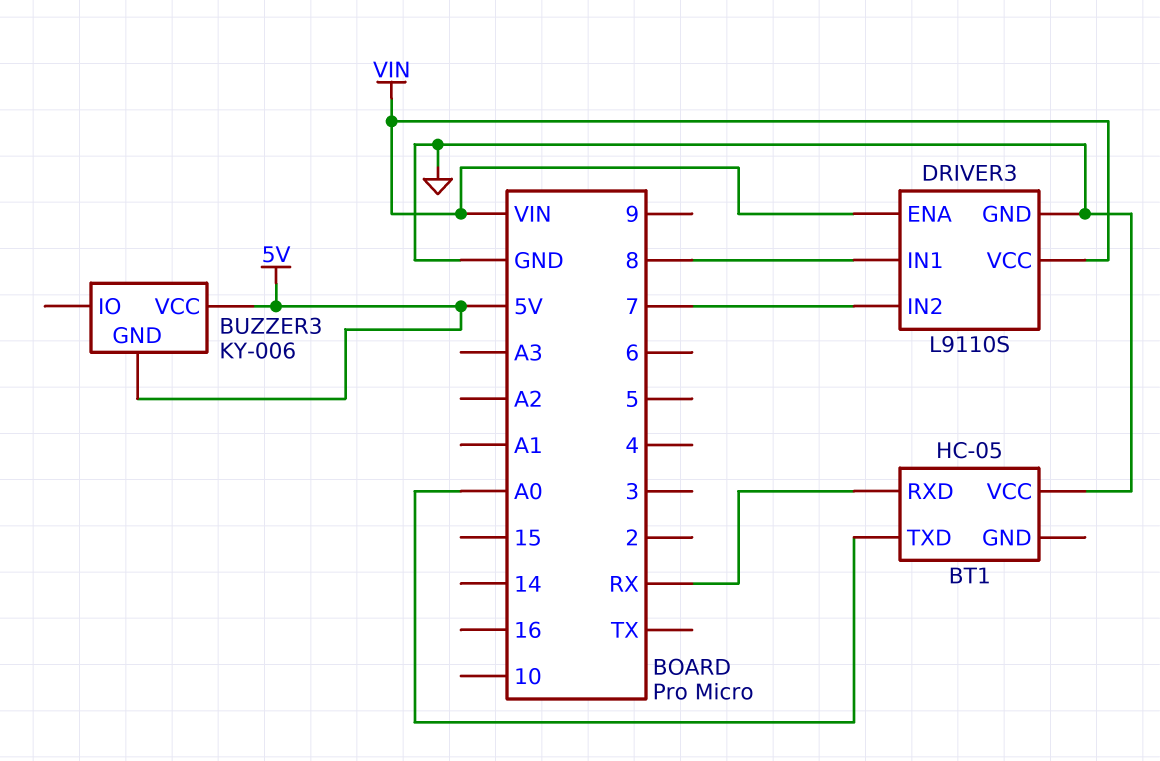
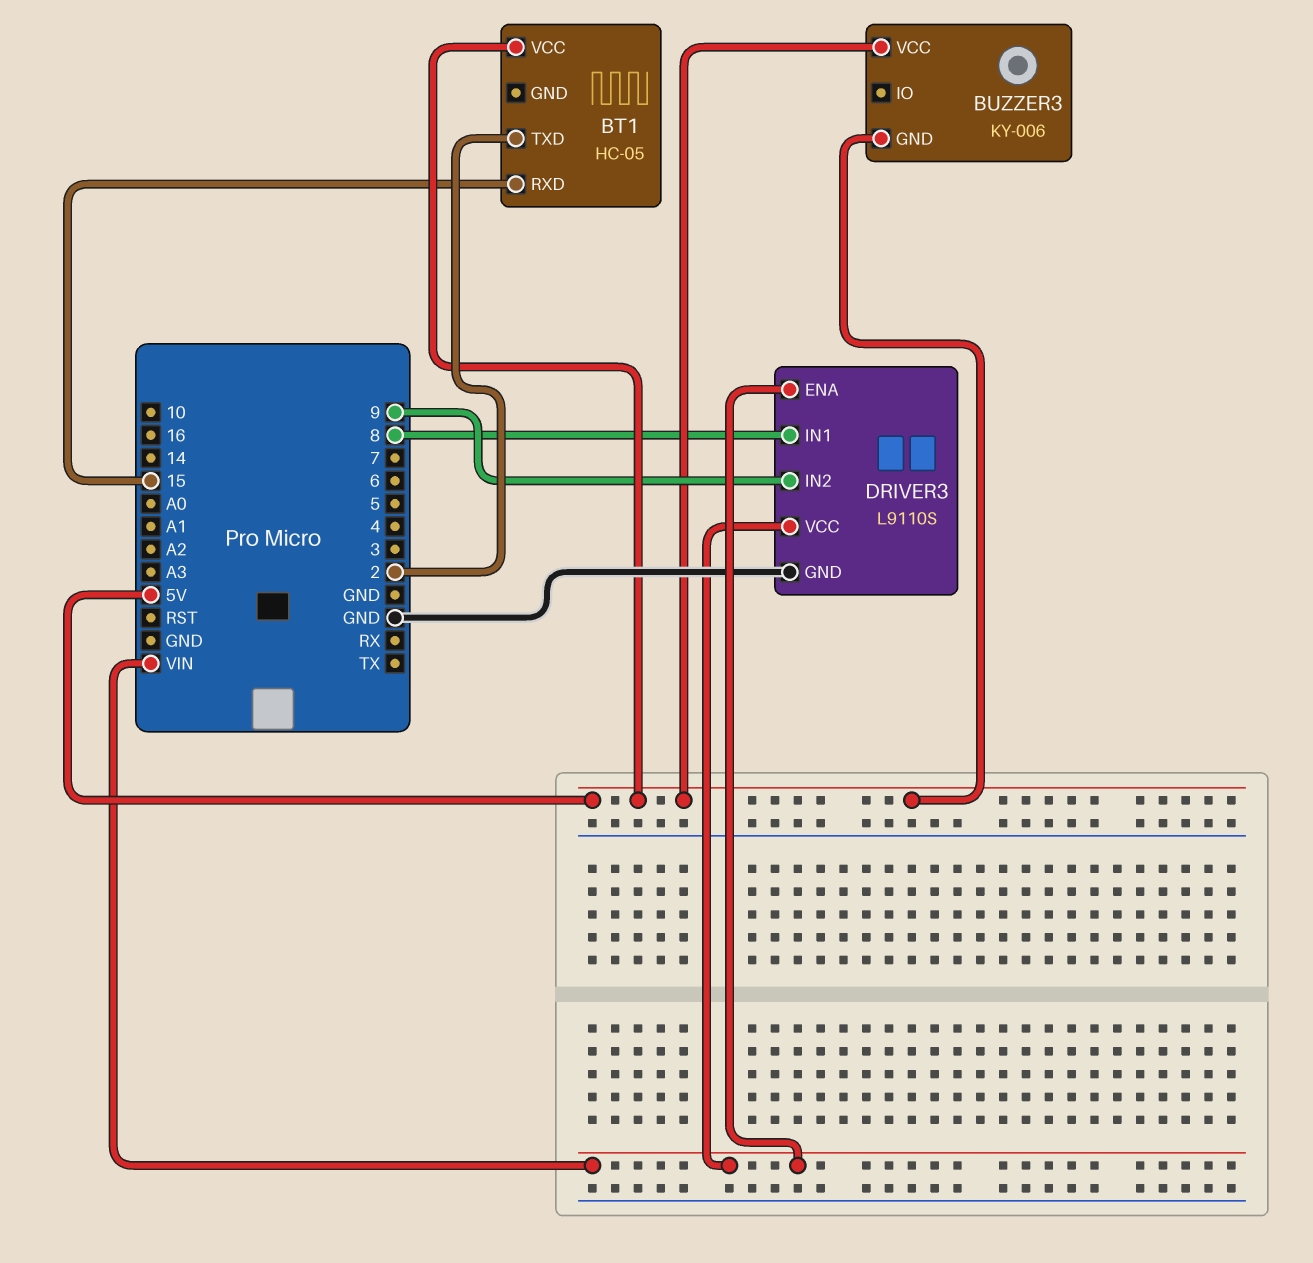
BT1 pin RXD: RX -> 15
BT1 pin TXD: A0 -> 2
BT1 pin VCC: GND -> 5V
DRIVER3 pin IN2: 7 -> 9

